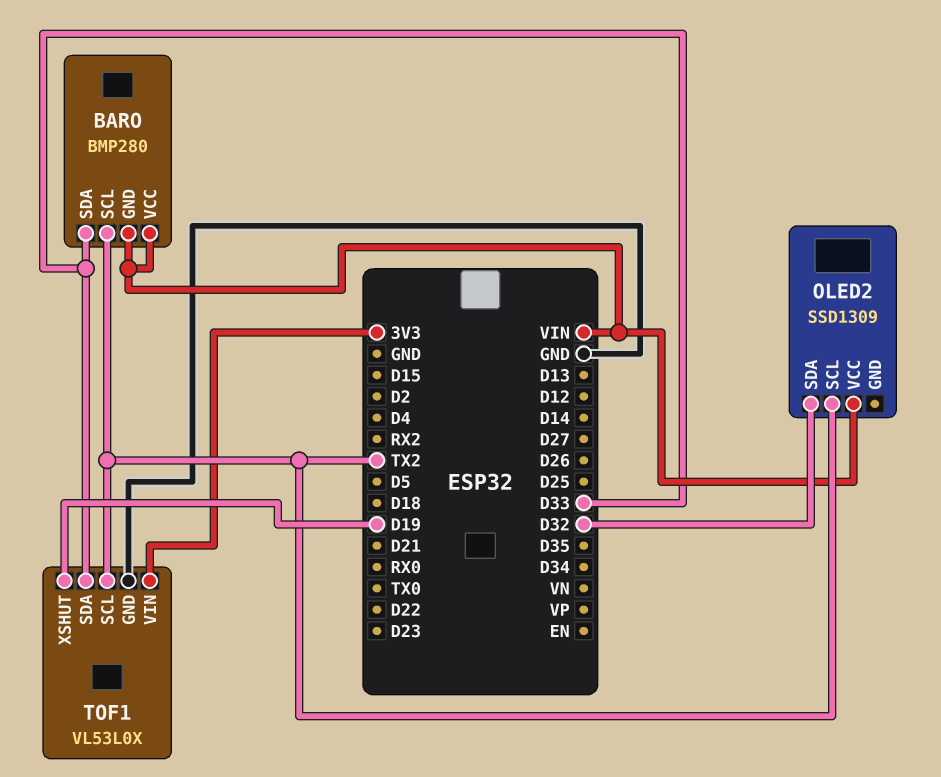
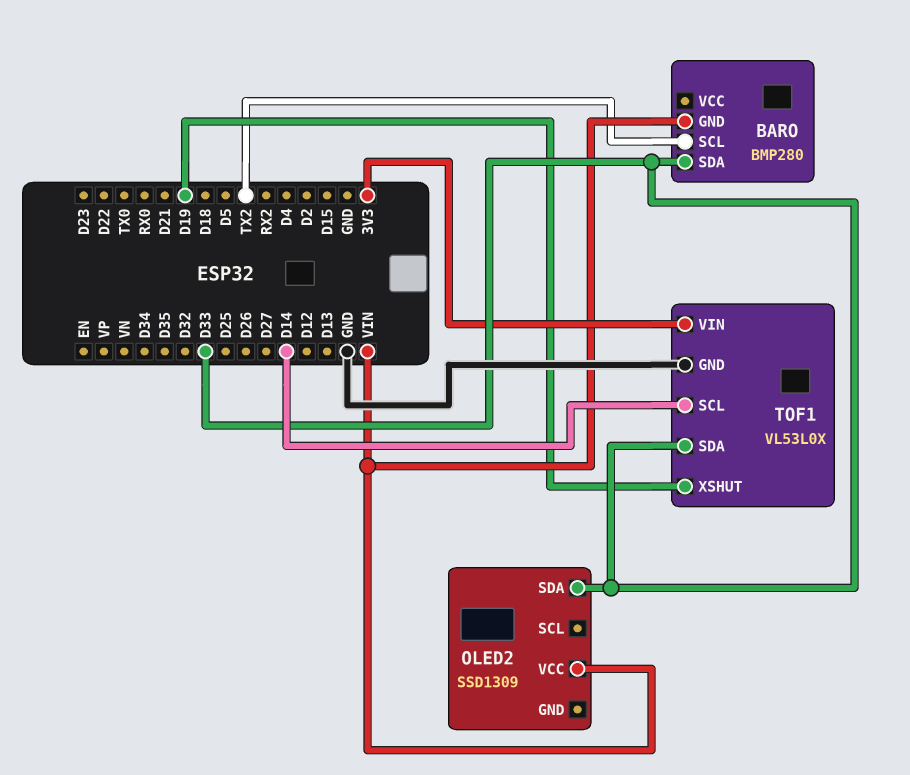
BARO pin VCC: VIN -> none
OLED2 pin SCL: TX2 -> none
OLED2 pin SDA: D32 -> D33
TOF1 pin SCL: TX2 -> D14

